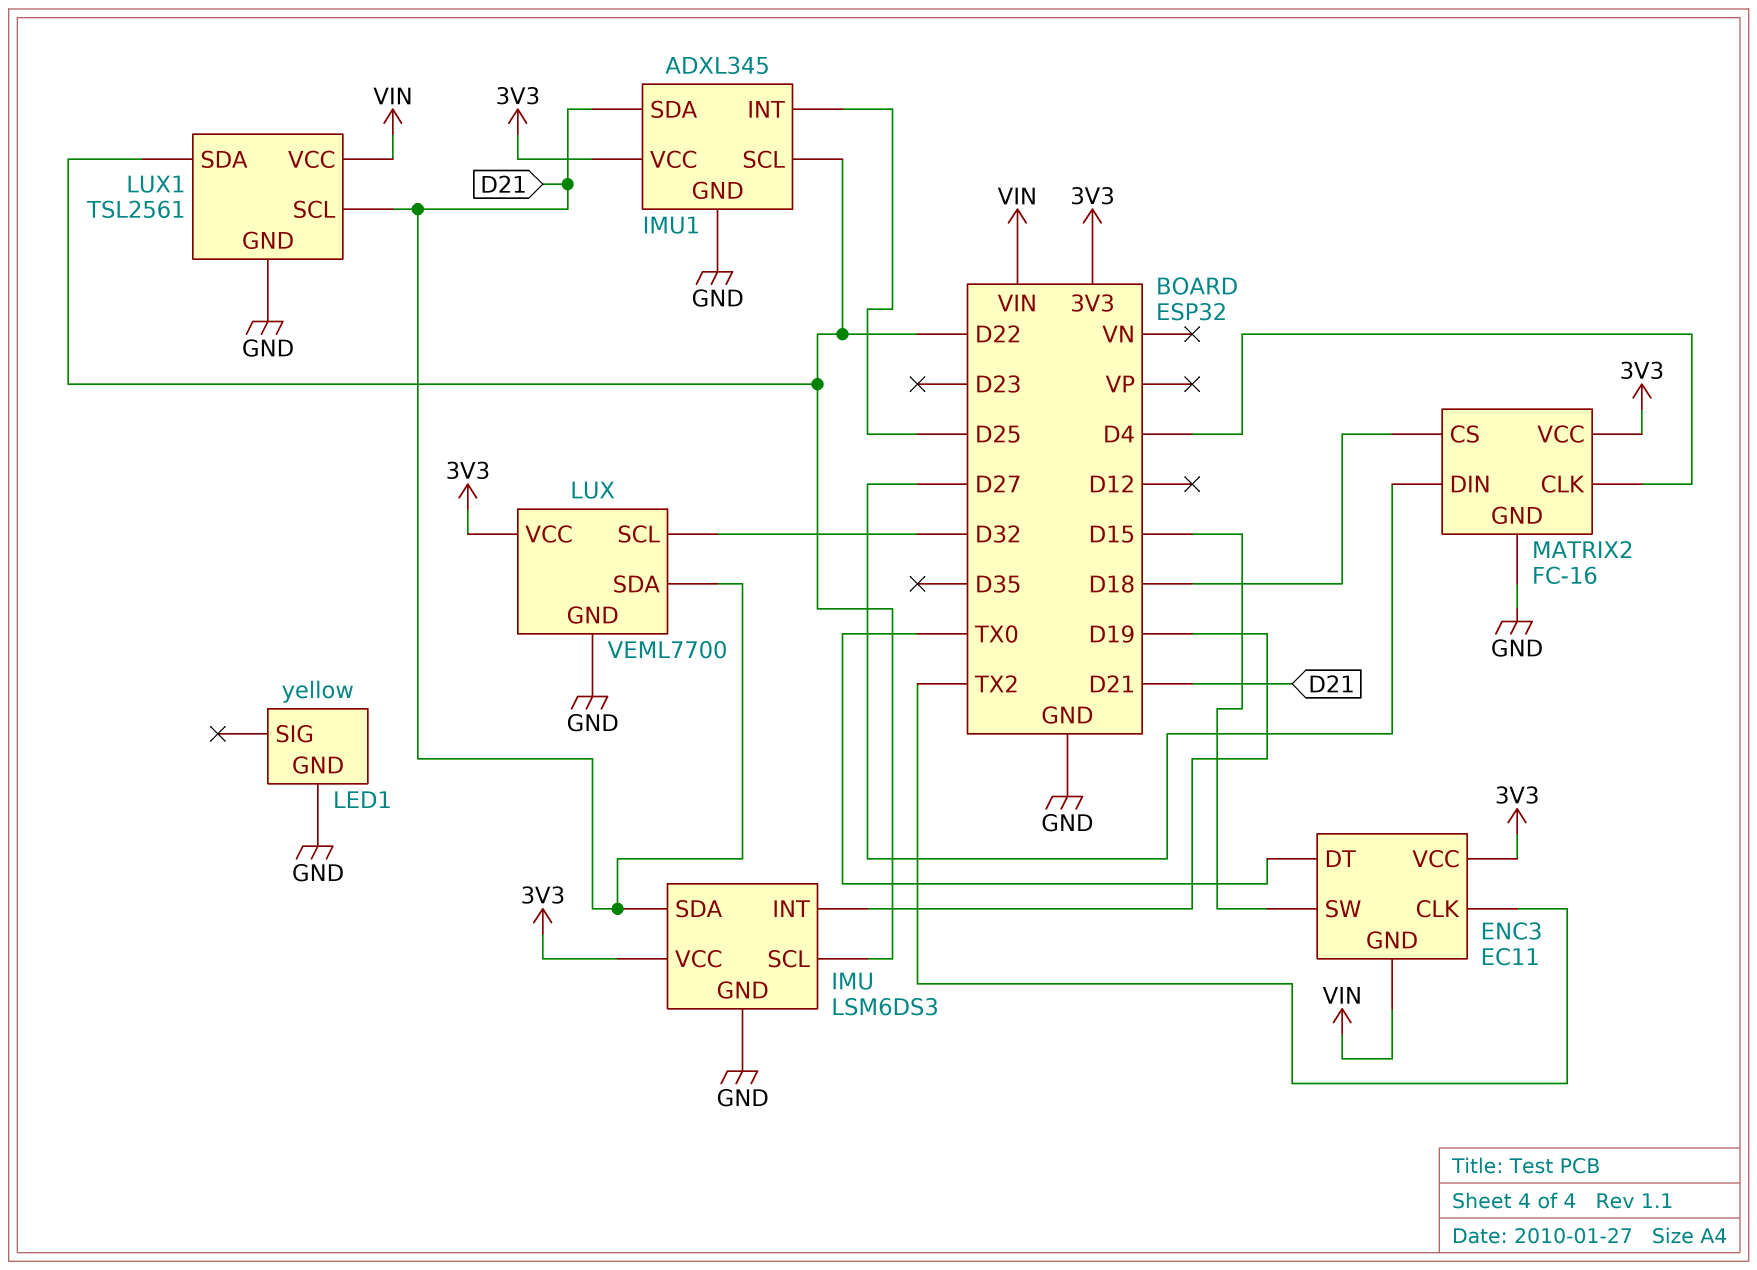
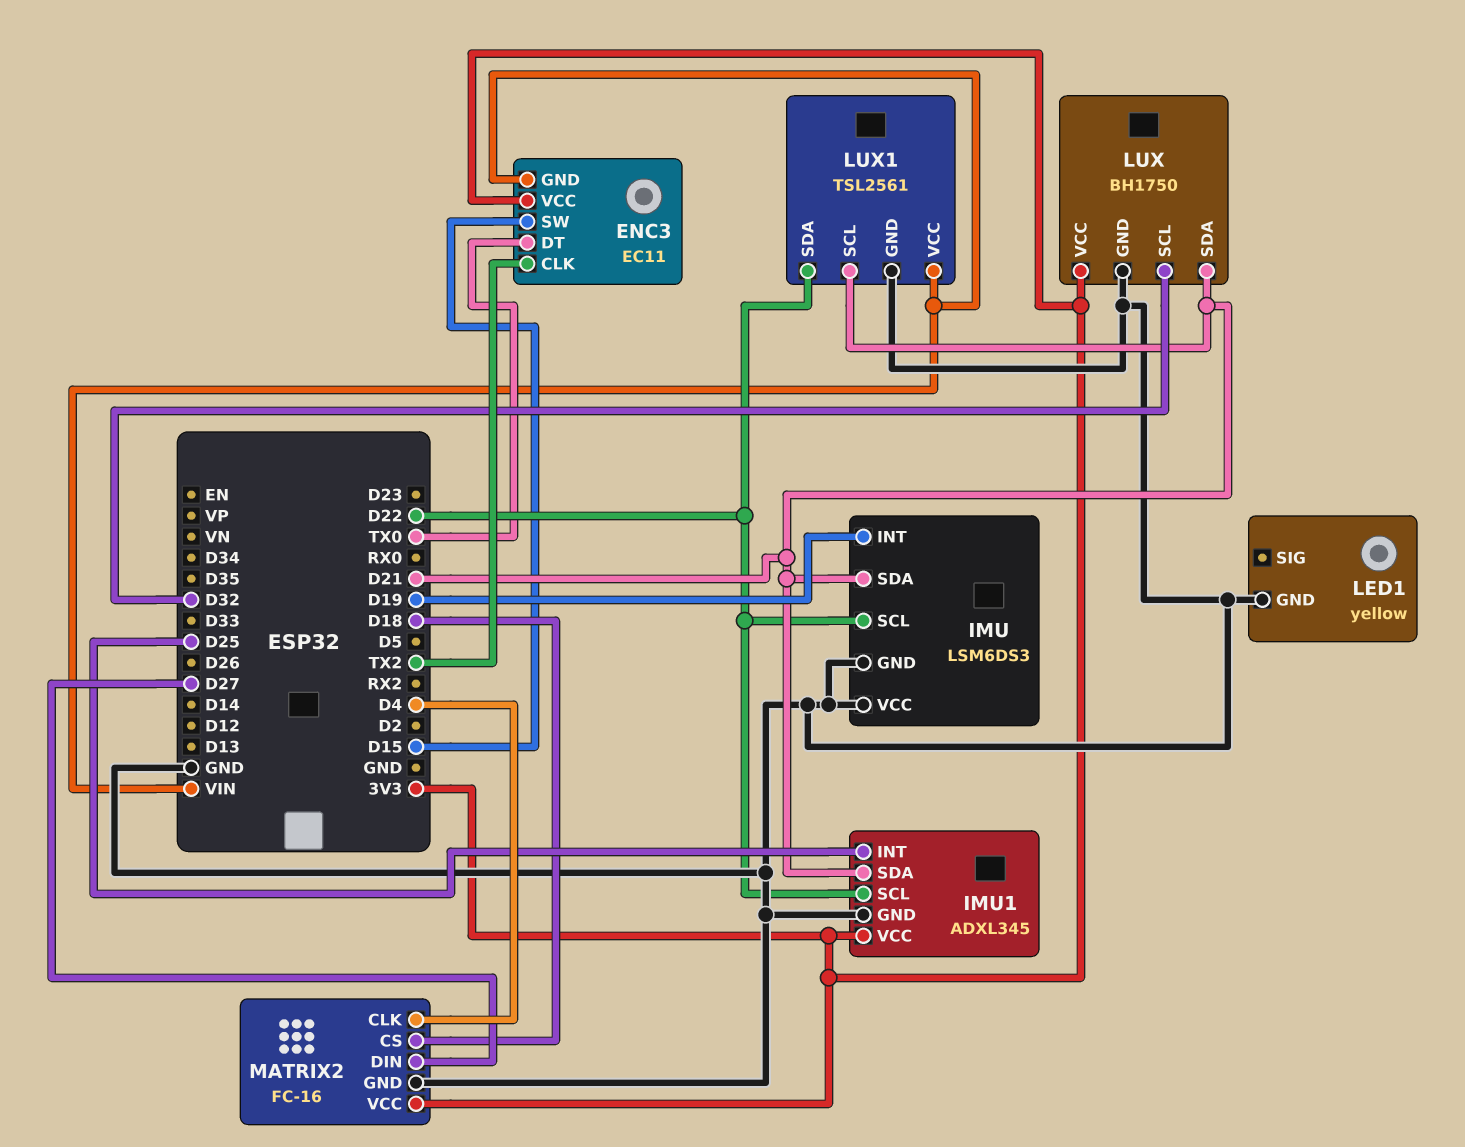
IMU pin VCC: 3V3 -> GND
LUX: VEML7700 -> BH1750

